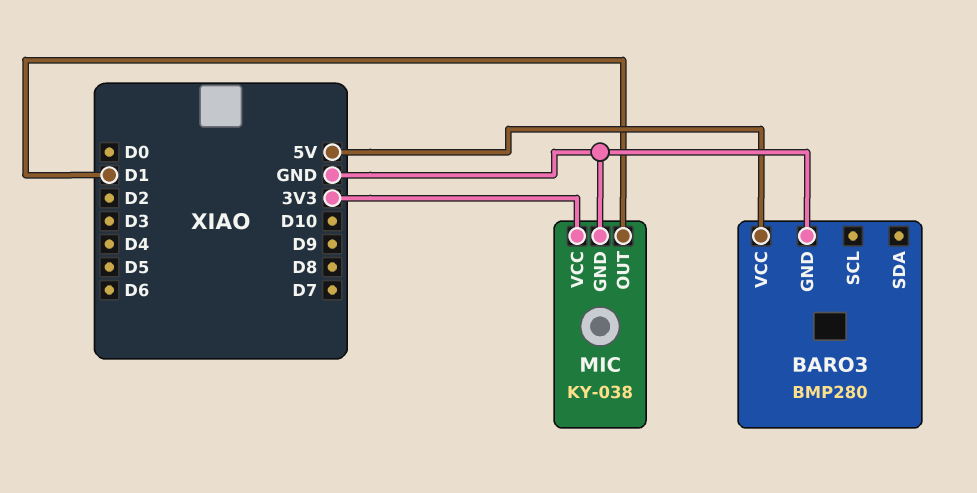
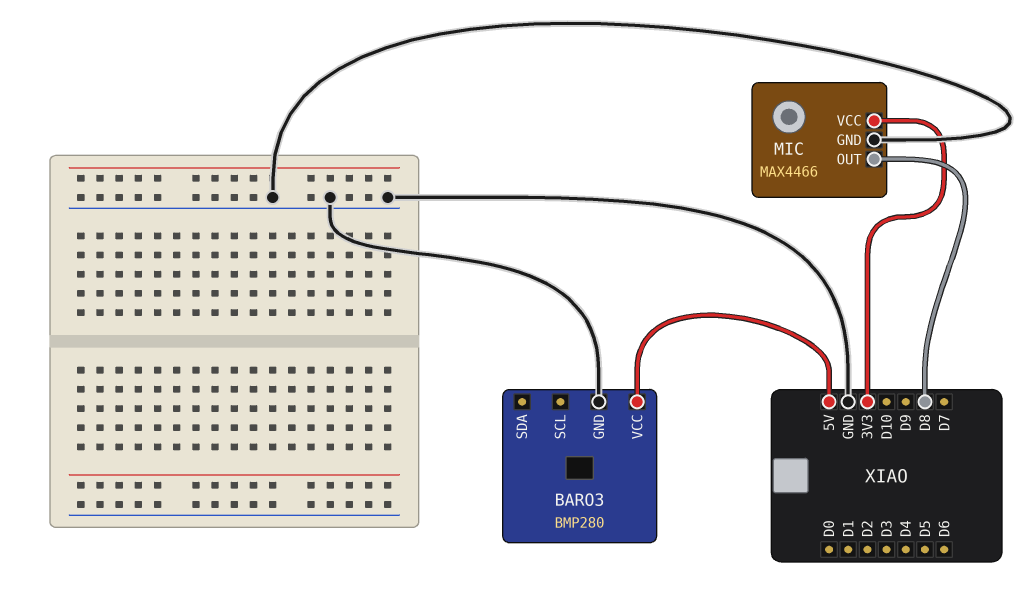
MIC: KY-038 -> MAX4466
MIC pin OUT: D1 -> D8

